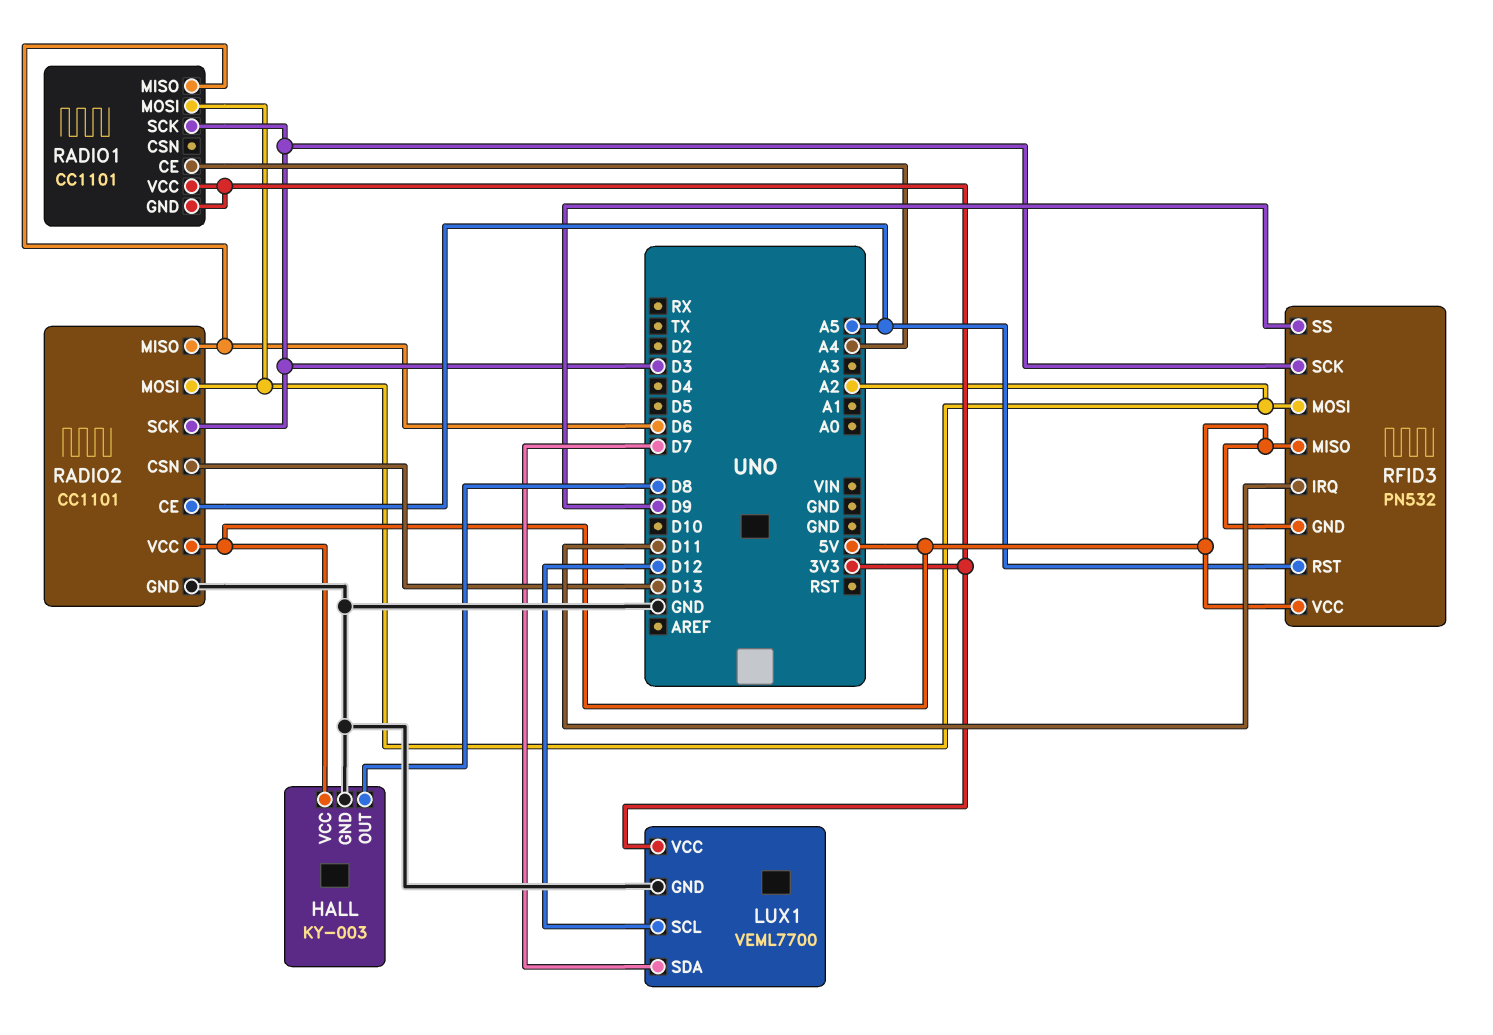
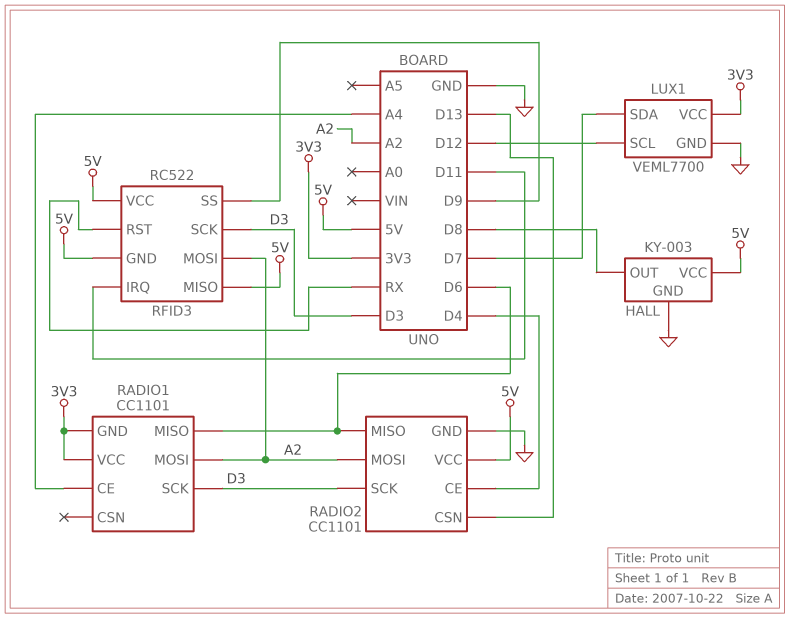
RADIO2 pin CE: A5 -> D4
RFID3: PN532 -> RC522
RFID3 pin RST: A5 -> RX

